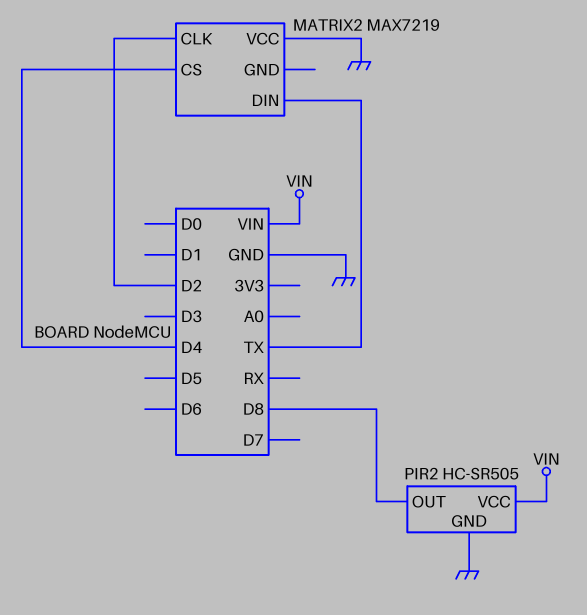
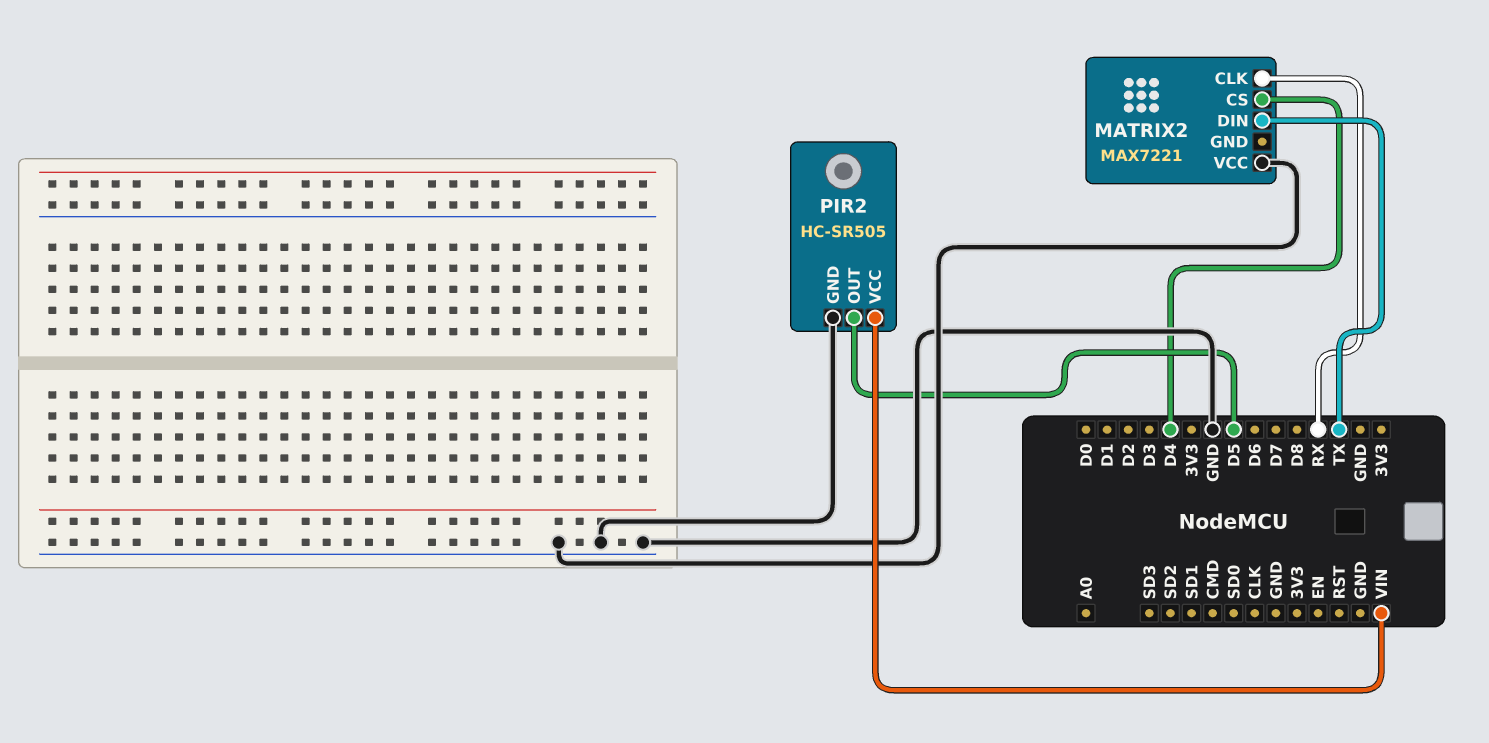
MATRIX2: MAX7219 -> MAX7221
MATRIX2 pin CLK: D2 -> RX
PIR2 pin OUT: D8 -> D5

